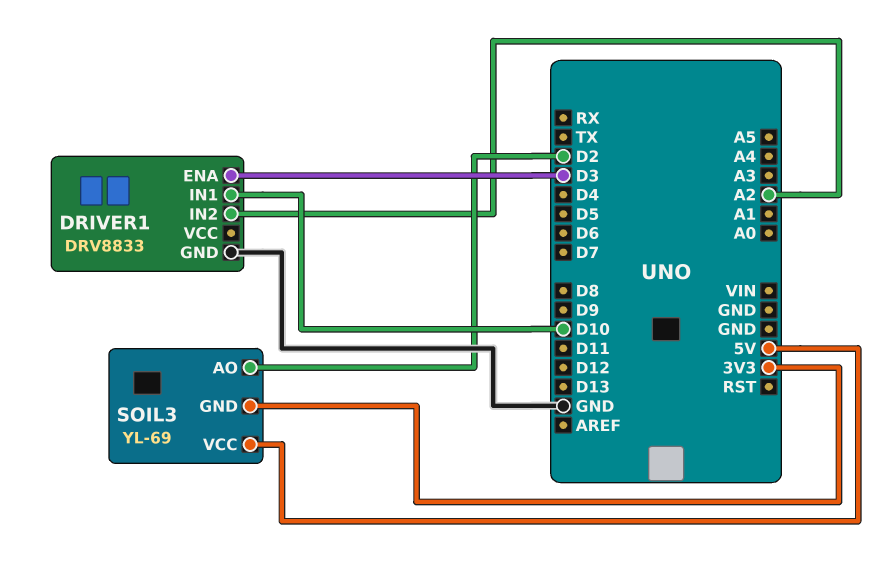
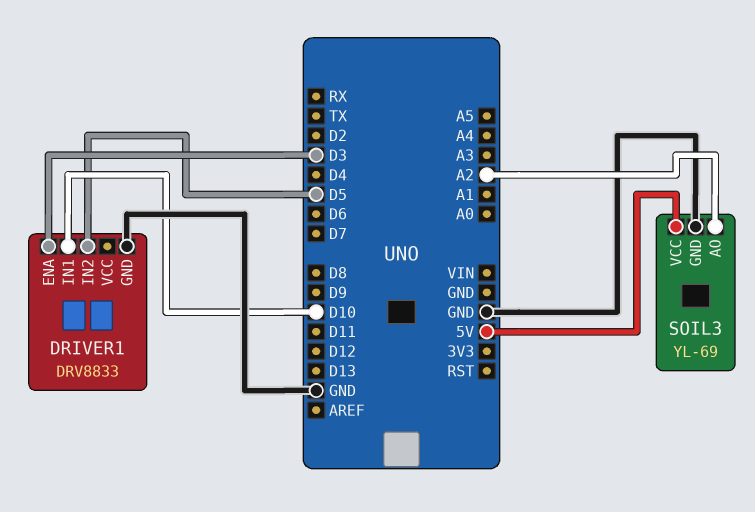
DRIVER1 pin IN2: A2 -> D5
SOIL3 pin AO: D2 -> A2
SOIL3 pin GND: 3V3 -> GND

